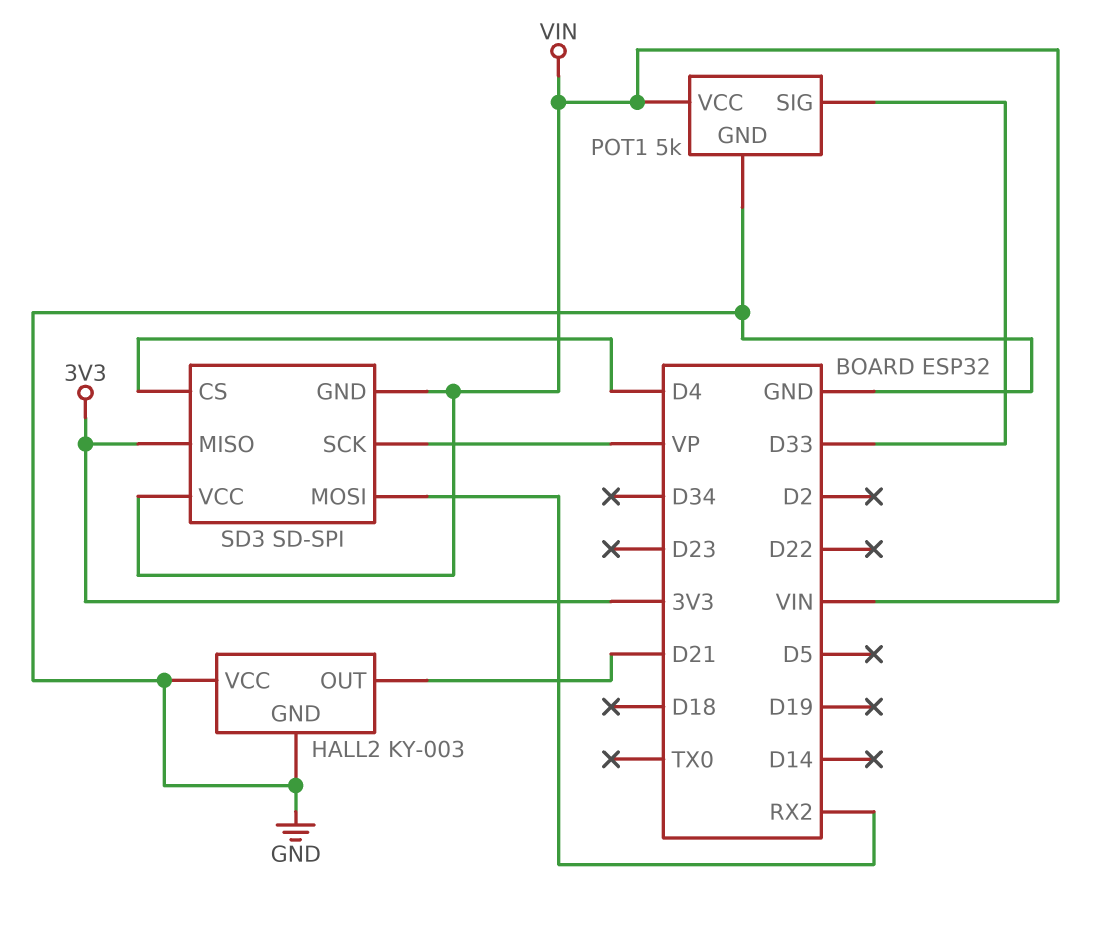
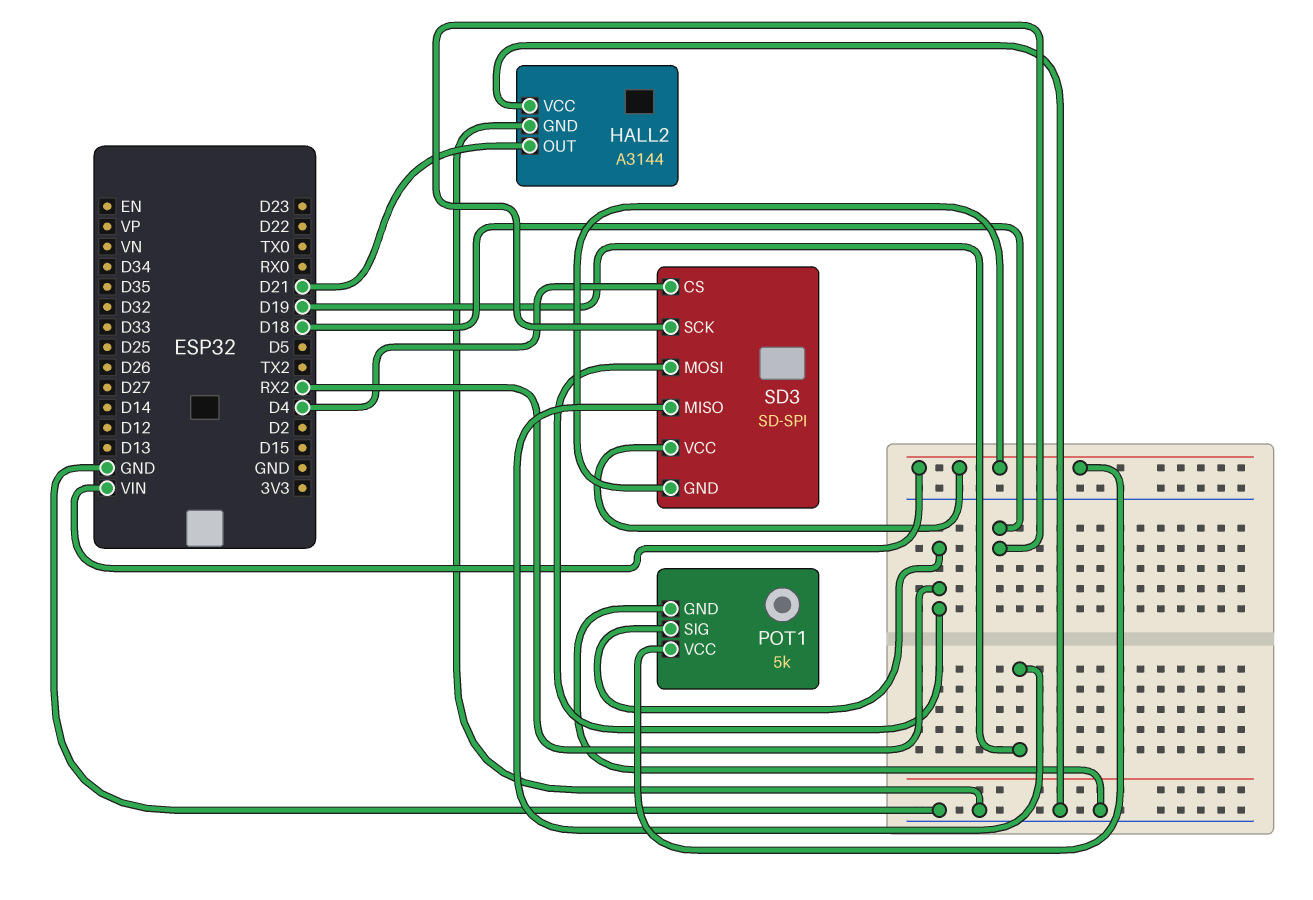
HALL2: KY-003 -> A3144
POT1 pin SIG: D33 -> RX2
SD3 pin MISO: 3V3 -> D19
SD3 pin SCK: VP -> D18

